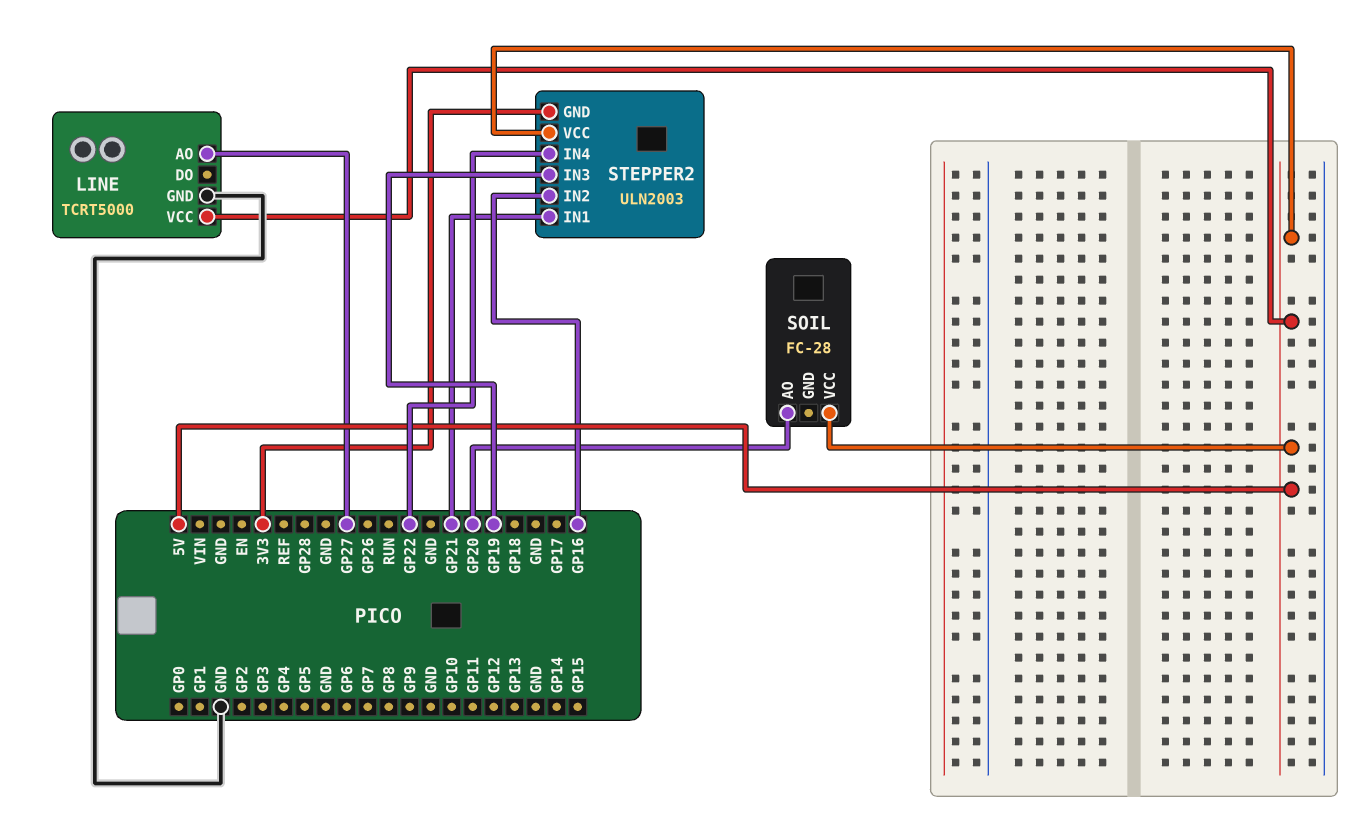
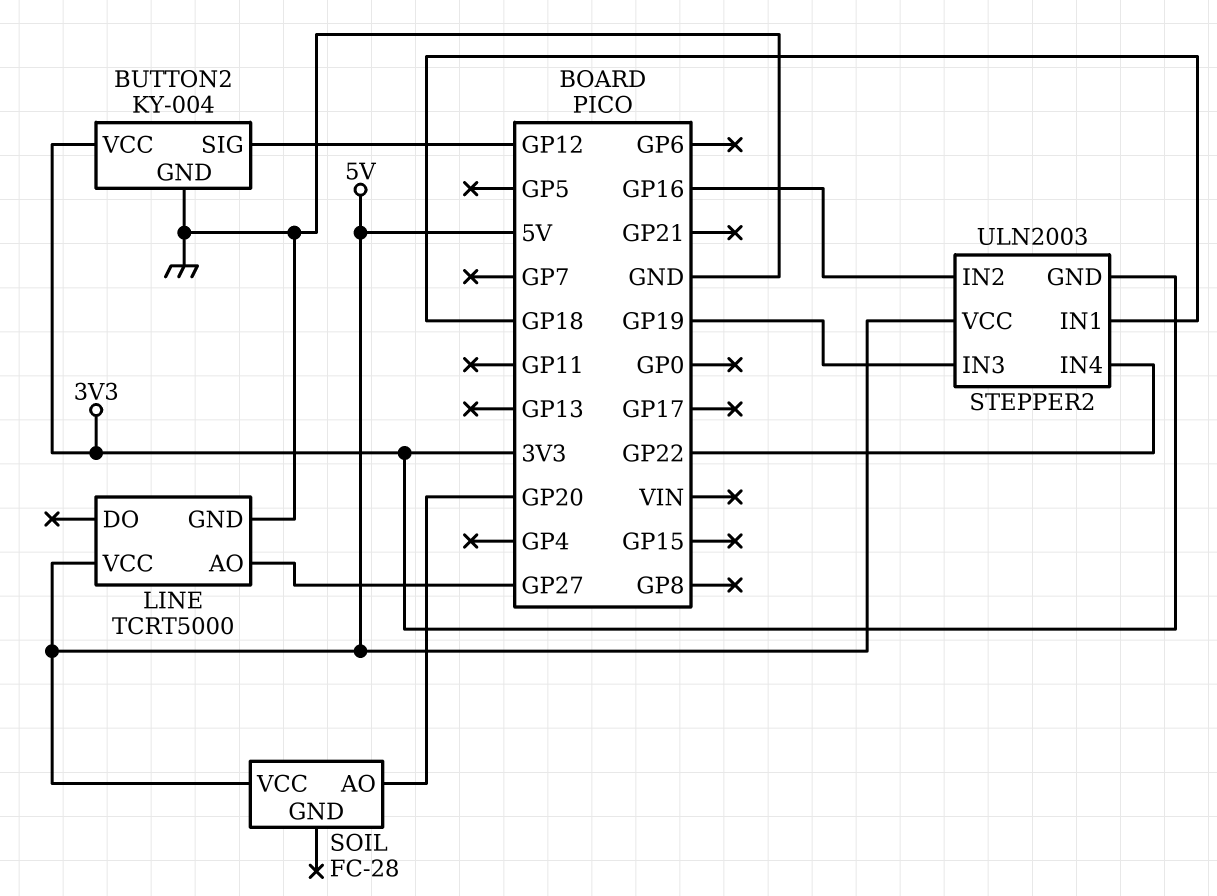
BUTTON2: none -> KY-004
BUTTON2 pin GND: none -> GND
BUTTON2 pin SIG: none -> GP12
BUTTON2 pin VCC: none -> 3V3
STEPPER2 pin IN1: GP21 -> GP18

